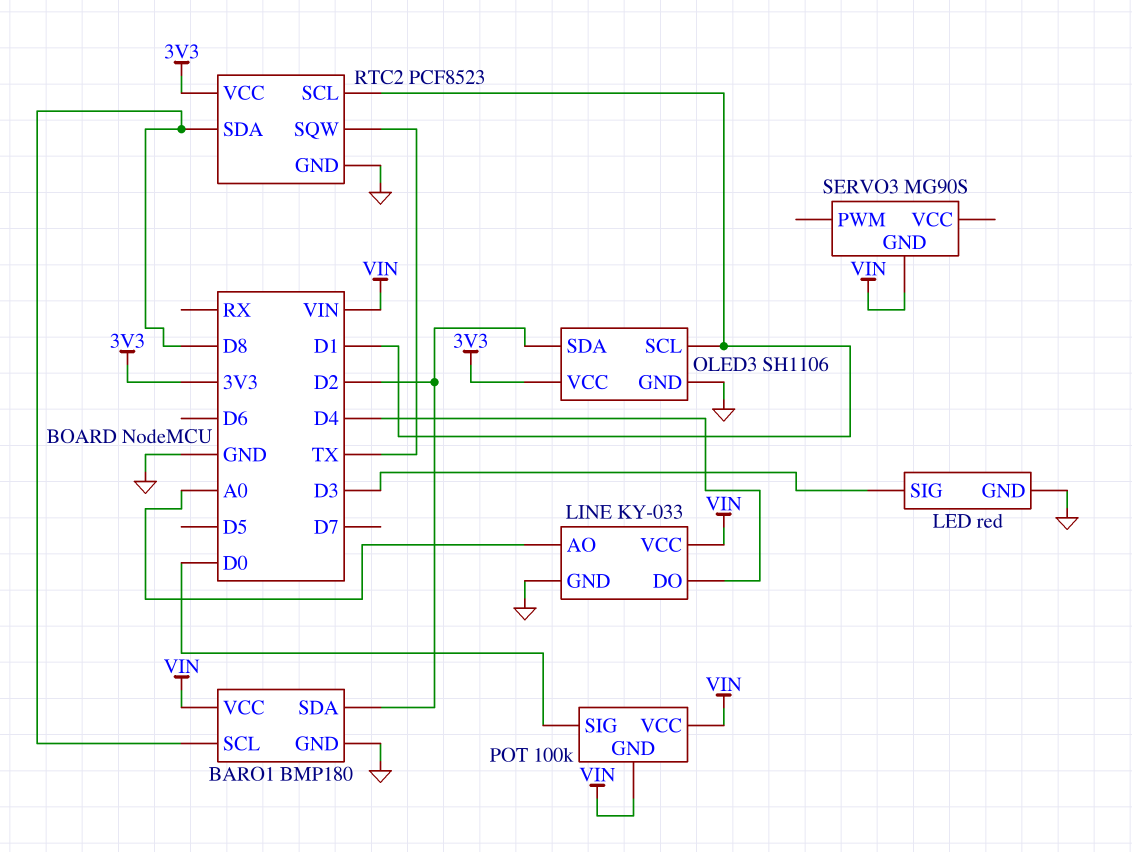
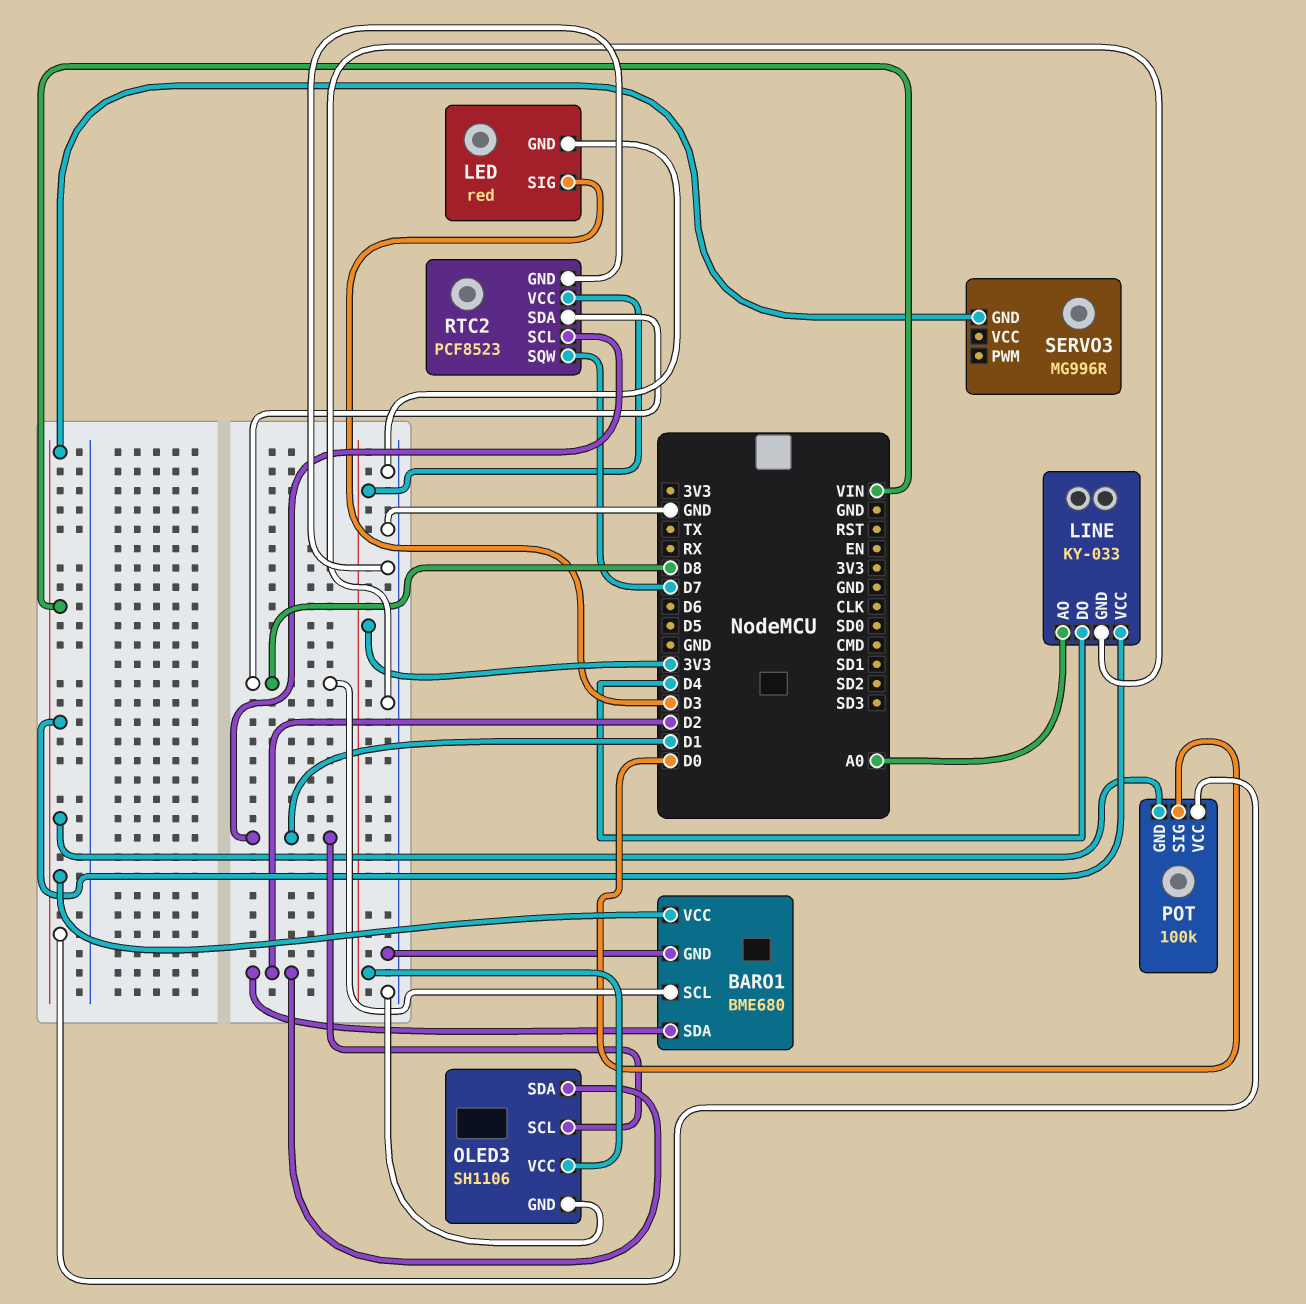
BARO1: BMP180 -> BME680
RTC2 pin SQW: TX -> D7
SERVO3: MG90S -> MG996R

